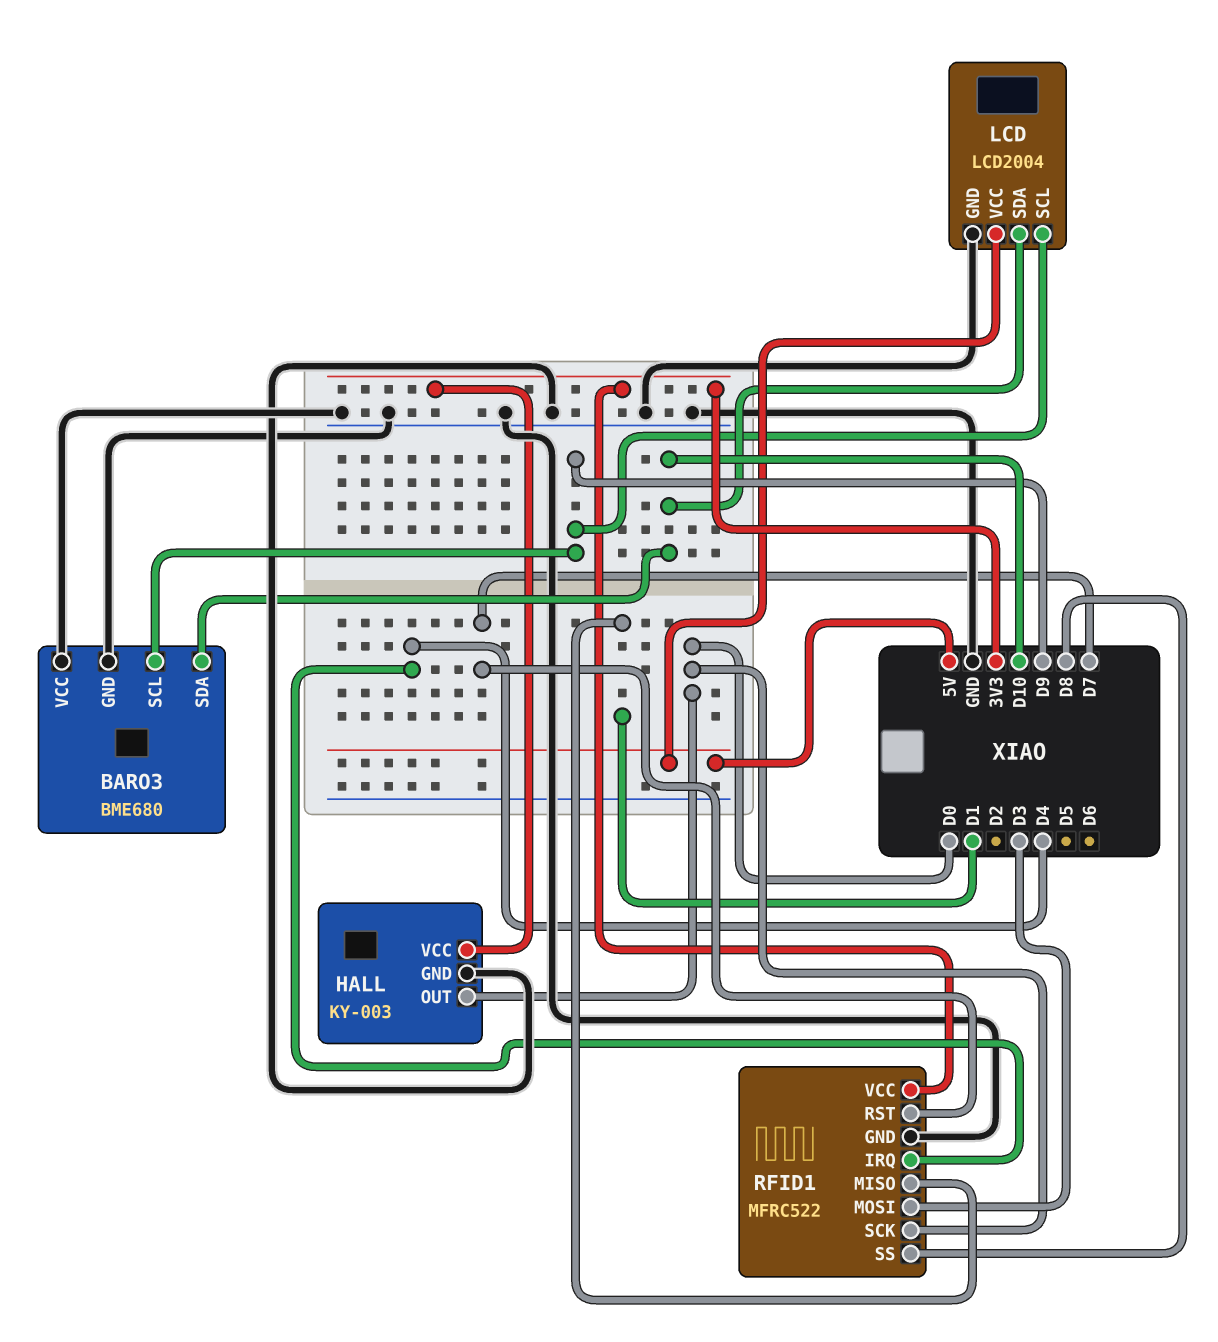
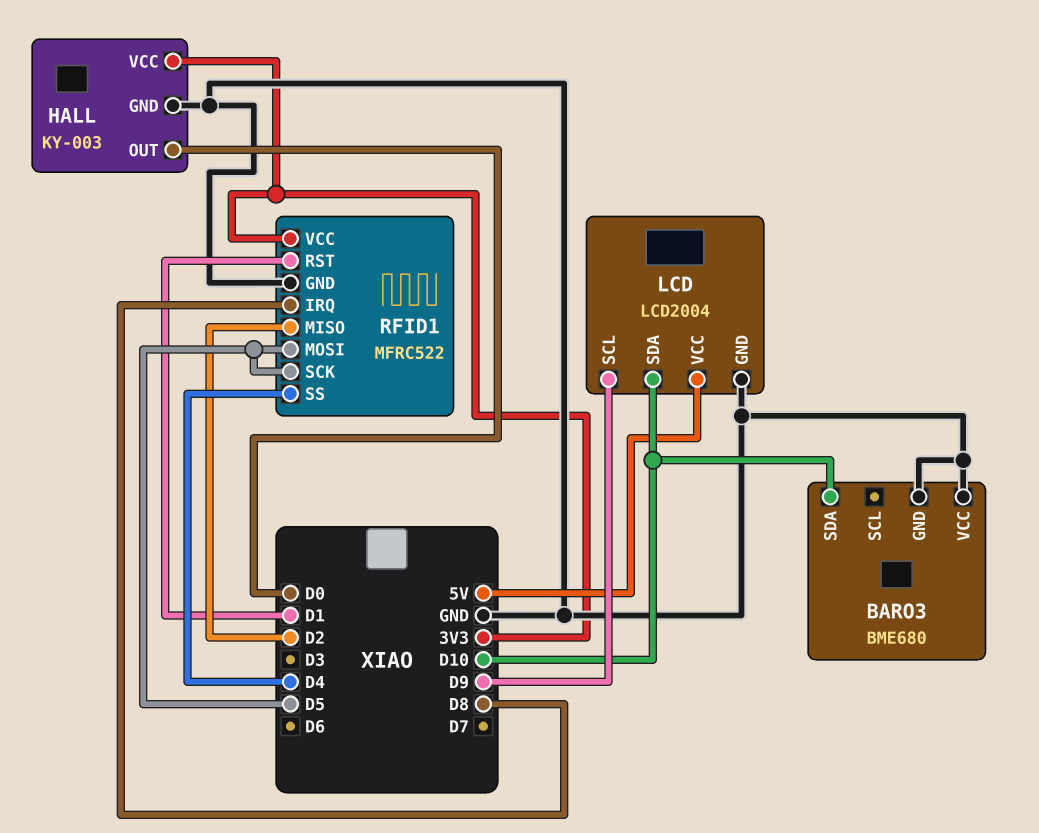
BARO3 pin SCL: D9 -> none
RFID1 pin IRQ: D4 -> D8
RFID1 pin MISO: D1 -> D2
RFID1 pin MOSI: D3 -> D5
RFID1 pin RST: D7 -> D1
RFID1 pin SCK: D0 -> D5
RFID1 pin SS: D8 -> D4

